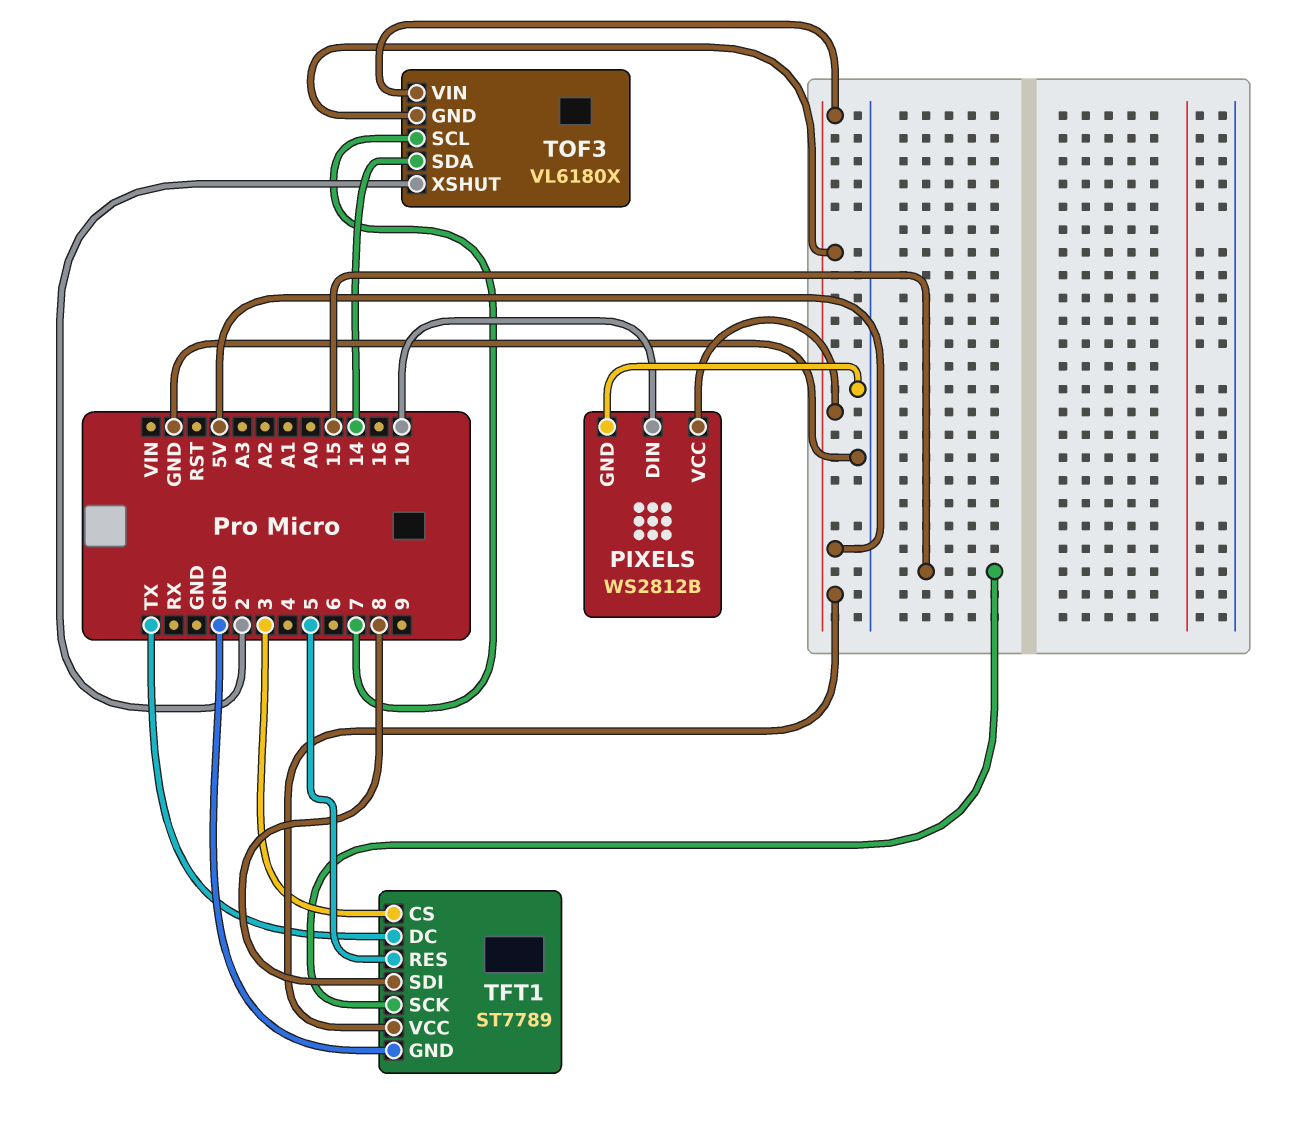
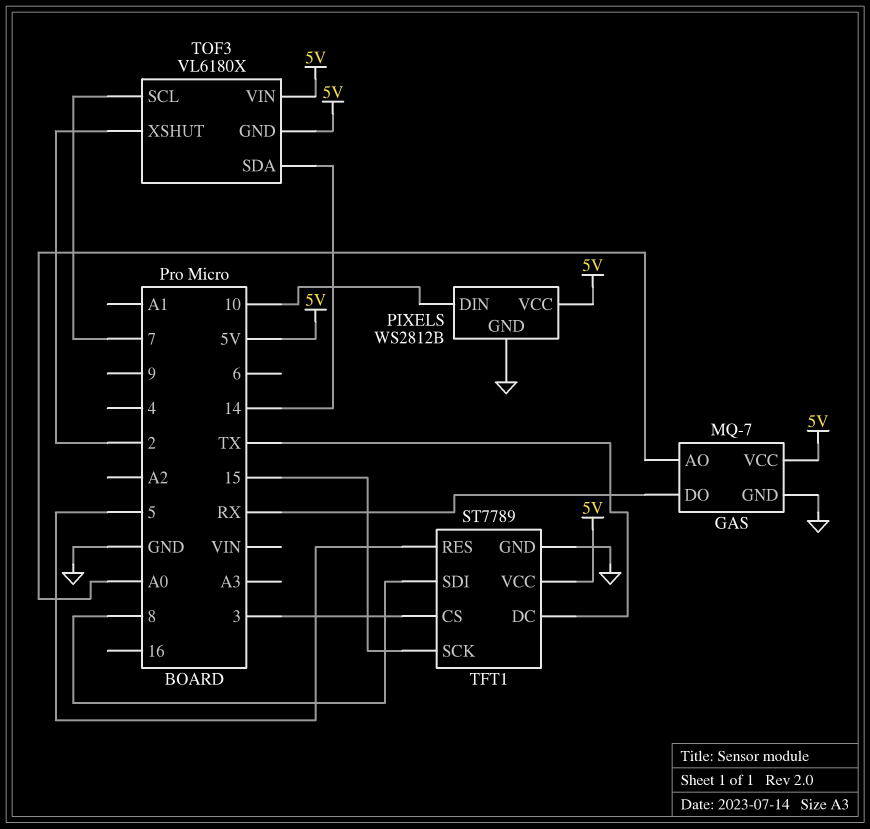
GAS: none -> MQ-7
GAS pin AO: none -> A0
GAS pin DO: none -> RX
GAS pin GND: none -> GND
GAS pin VCC: none -> 5V

